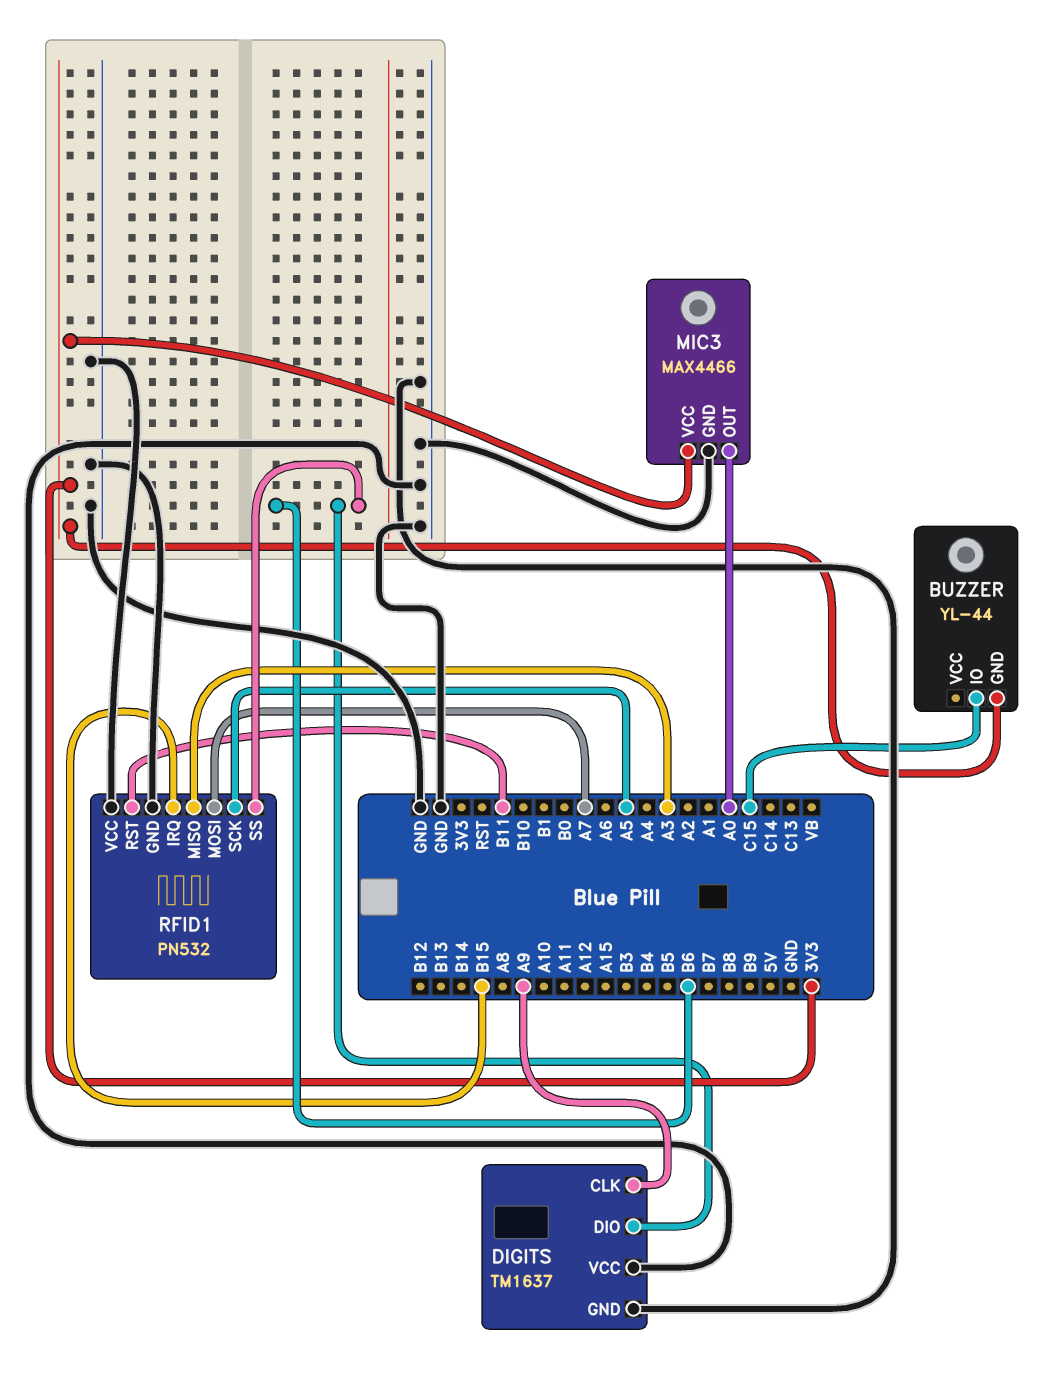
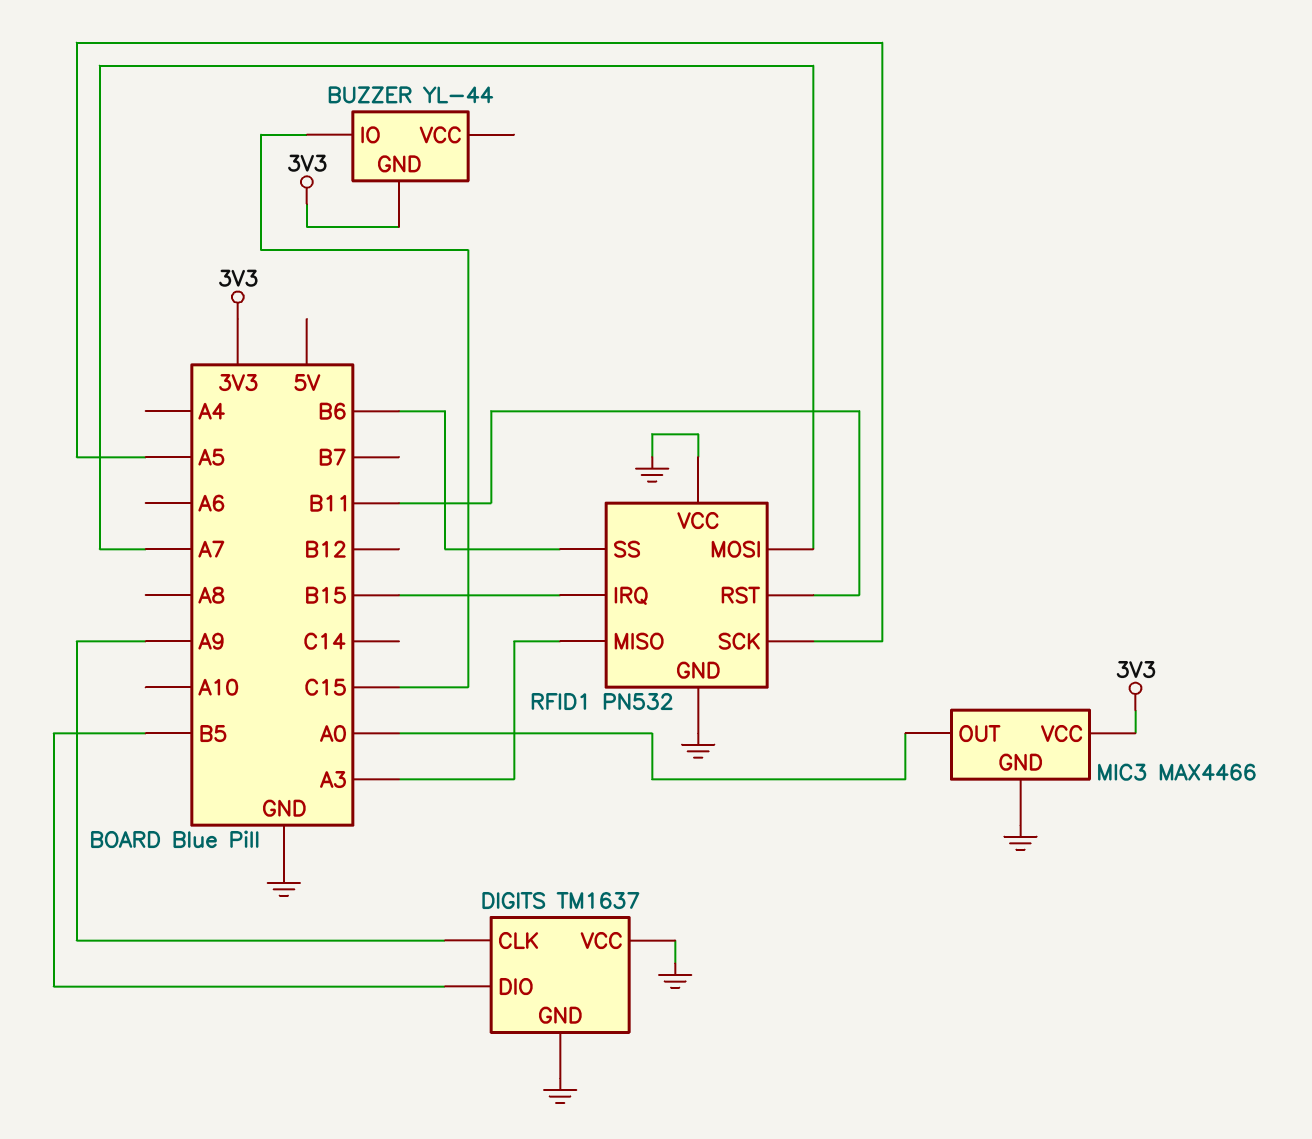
DIGITS pin DIO: B6 -> B5

